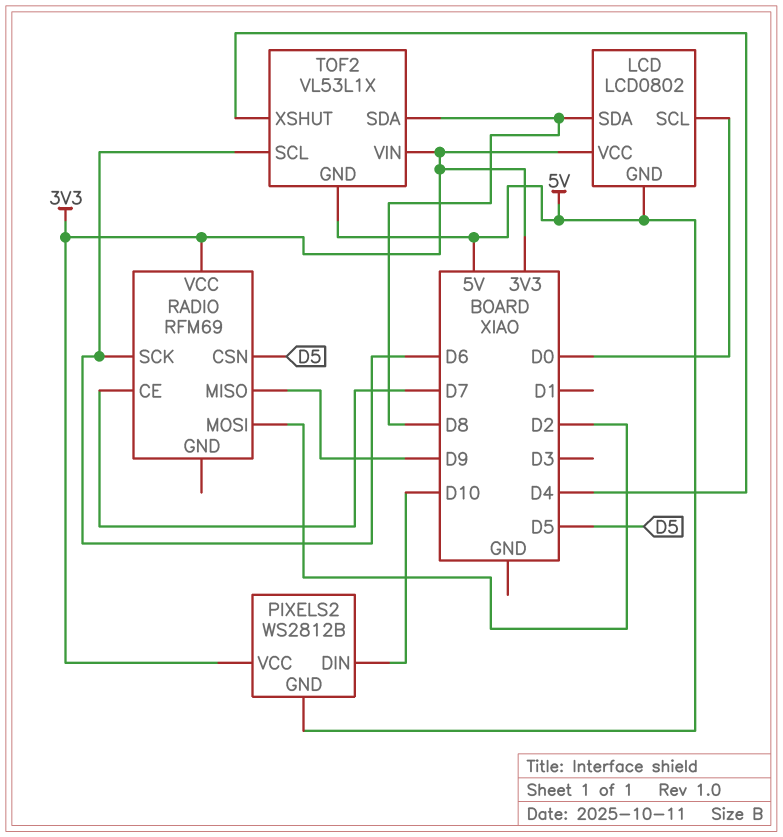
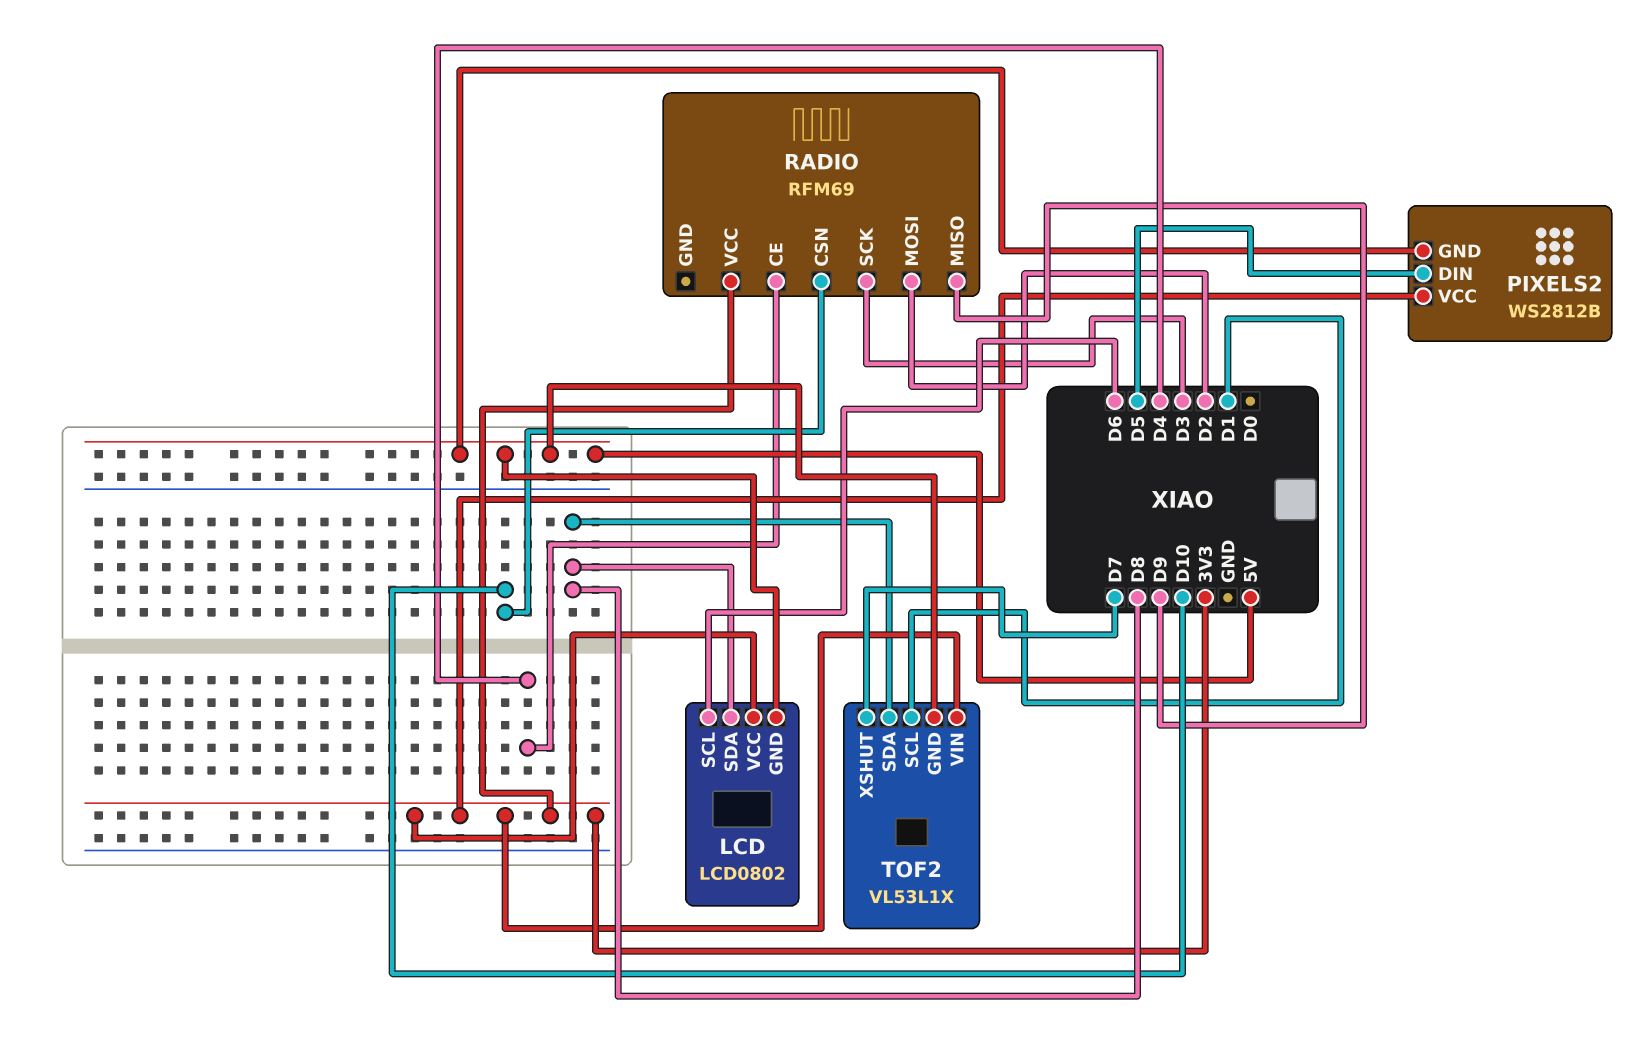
LCD pin SCL: D0 -> D6
PIXELS2 pin DIN: D10 -> D5
RADIO pin CE: D7 -> D4
RADIO pin CSN: D5 -> D10
RADIO pin SCK: D6 -> D3
TOF2 pin SCL: D6 -> D1
TOF2 pin XSHUT: D4 -> D7

